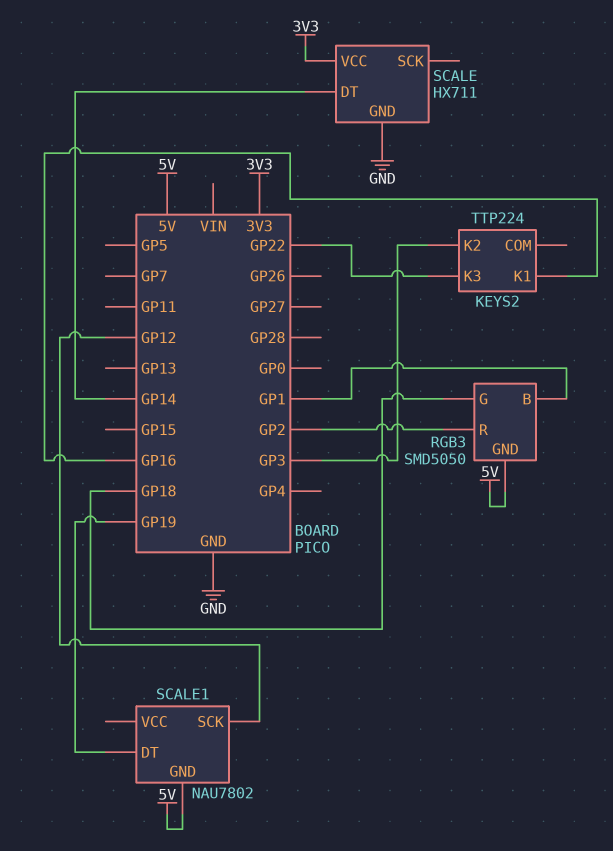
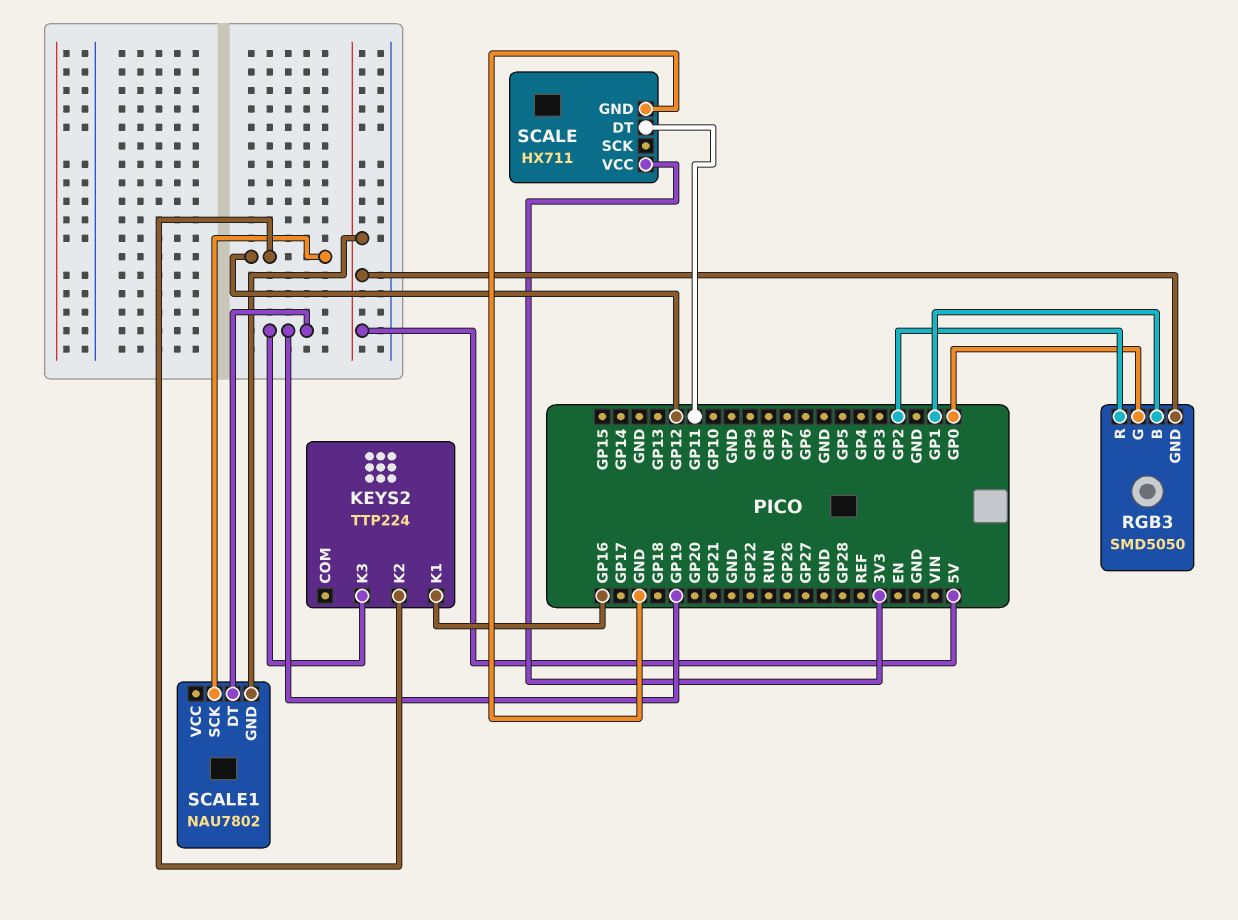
KEYS2 pin K2: GP3 -> GP12
KEYS2 pin K3: GP22 -> GP19
RGB3 pin G: GP18 -> GP0
SCALE pin DT: GP14 -> GP11

